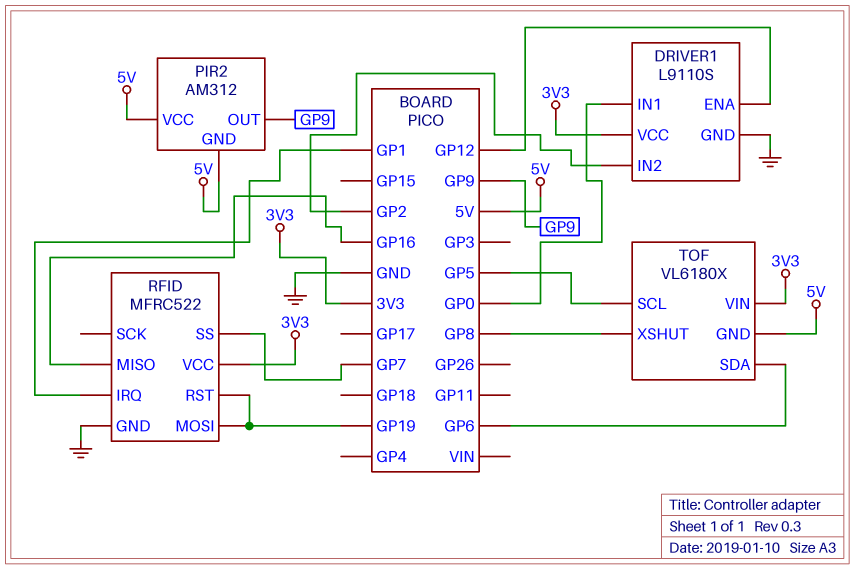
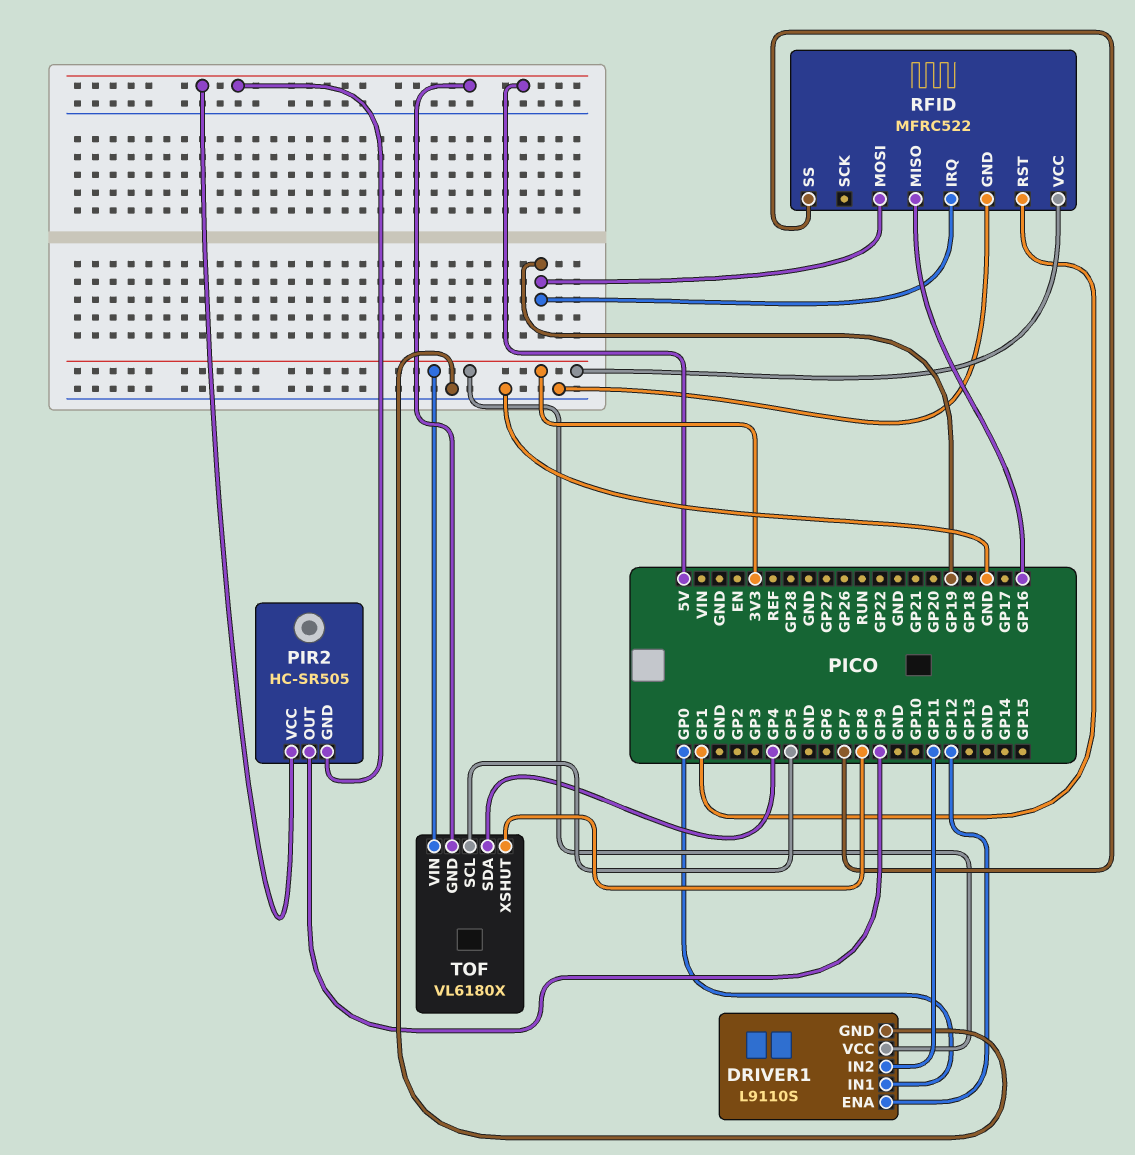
DRIVER1 pin IN2: GP2 -> GP11
PIR2: AM312 -> HC-SR505
RFID pin IRQ: GP1 -> GP19
RFID pin RST: GP19 -> GP1
TOF pin SDA: GP6 -> GP4

